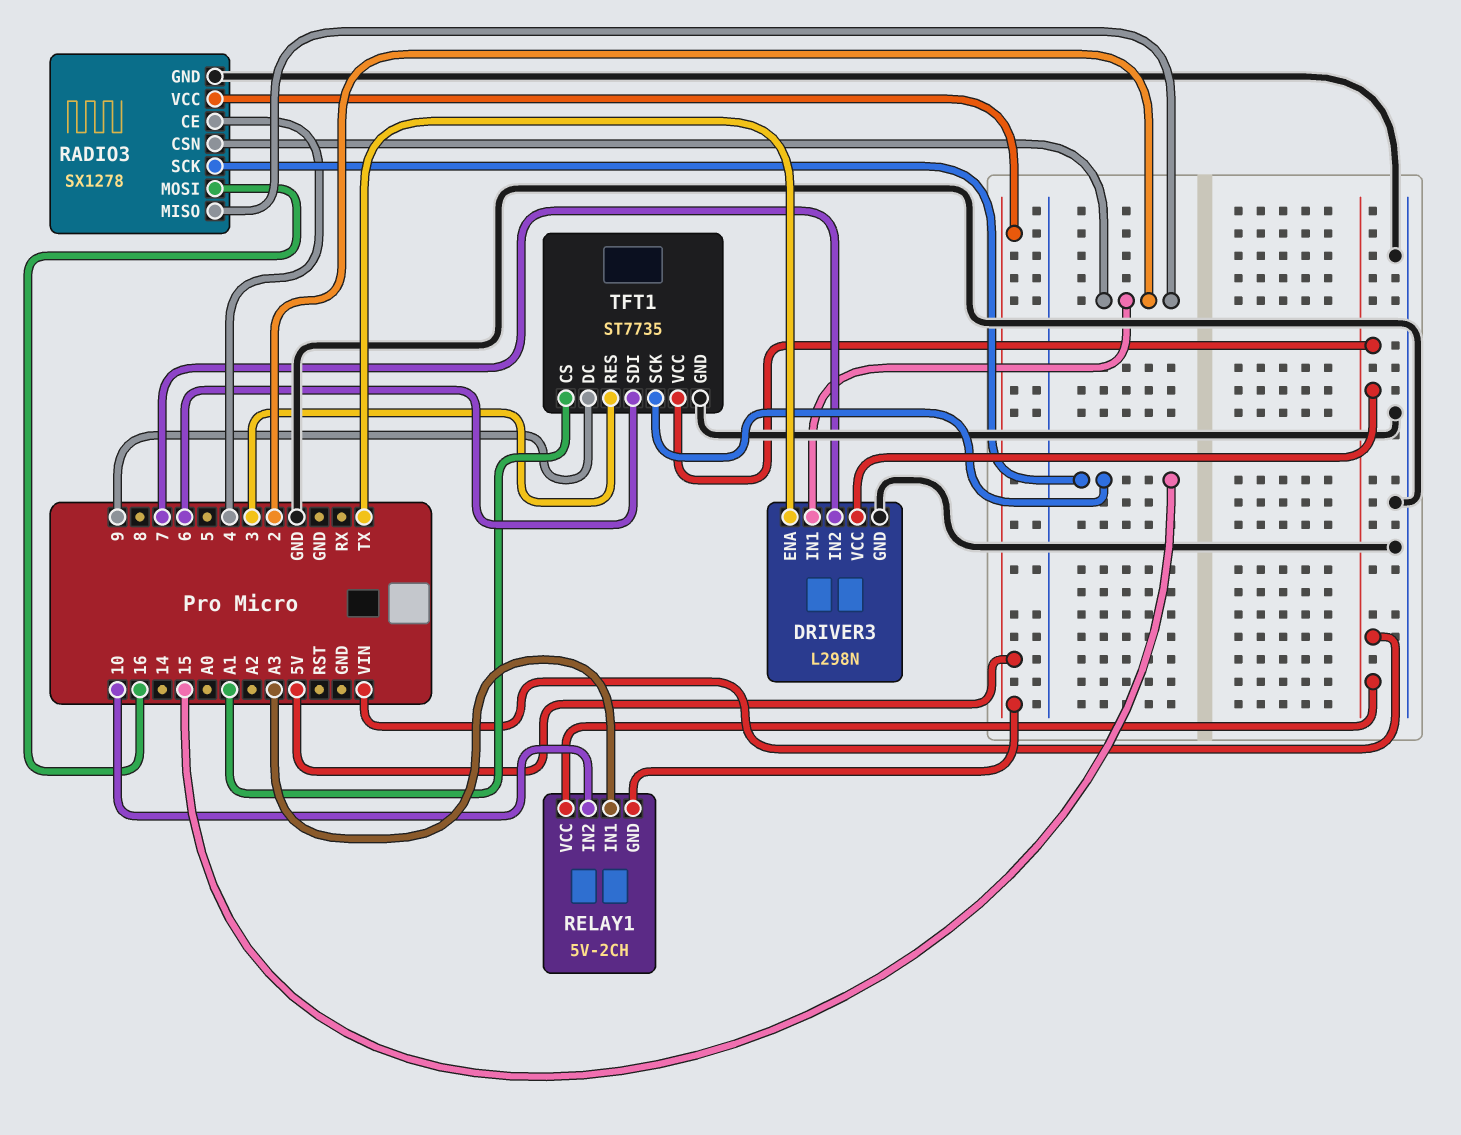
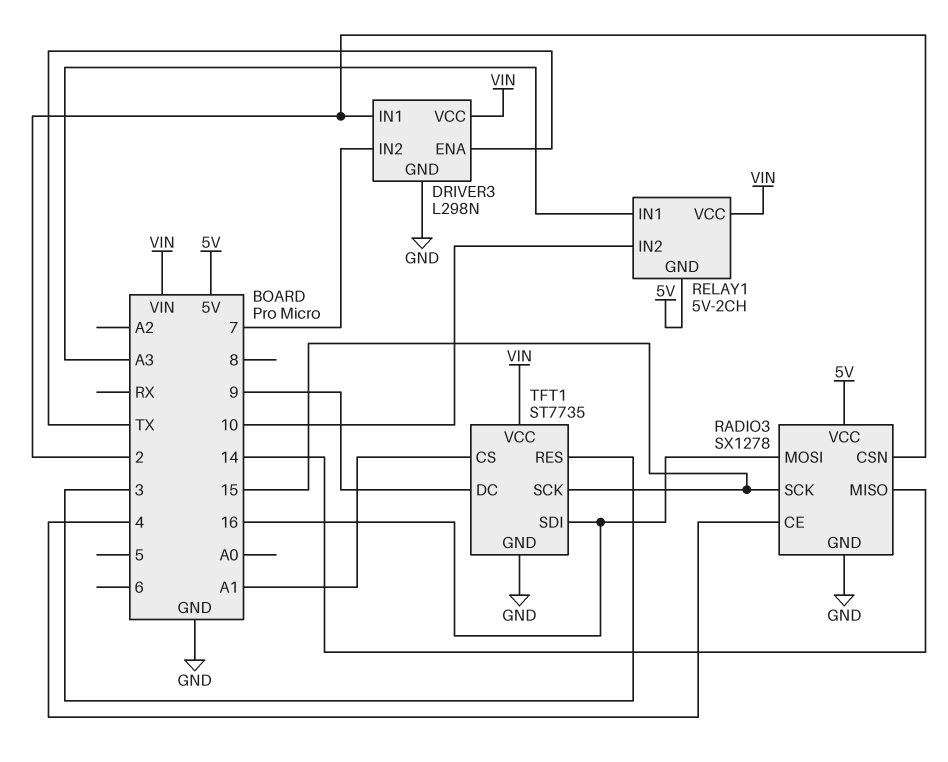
RADIO3 pin MISO: 2 -> 14
TFT1 pin SDI: 6 -> 16

